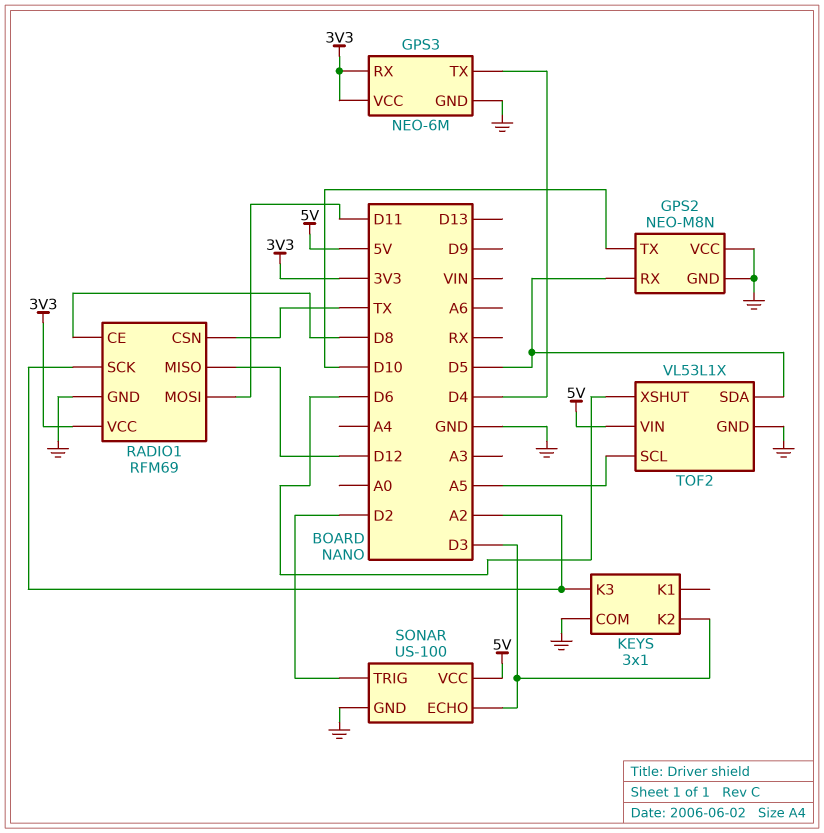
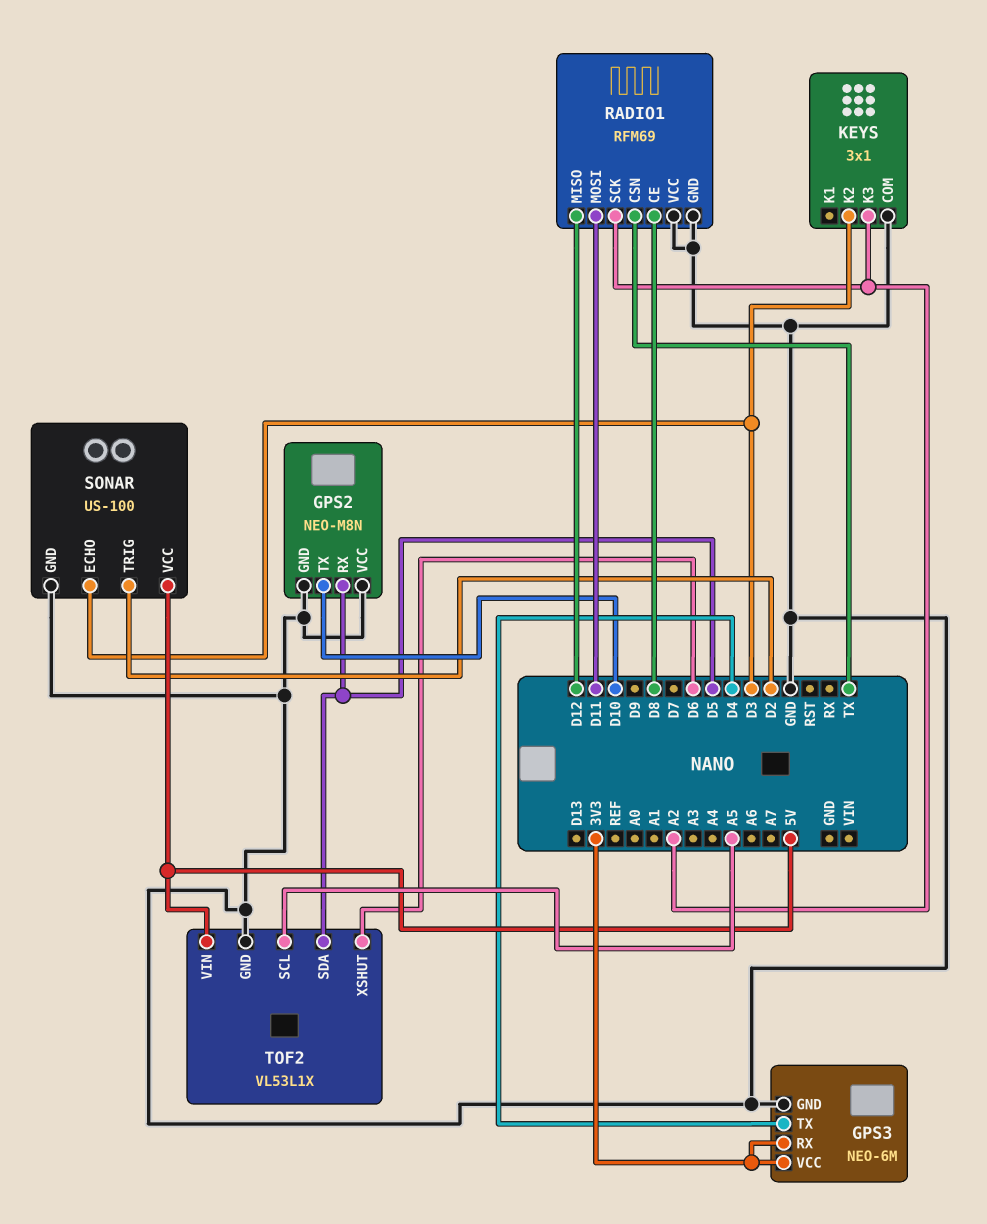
RADIO1 pin VCC: 3V3 -> GND

